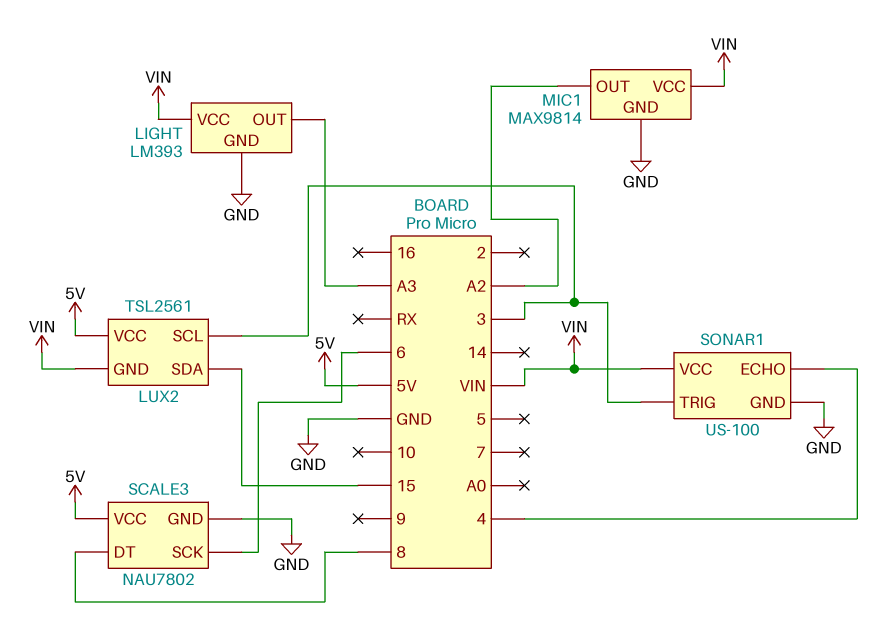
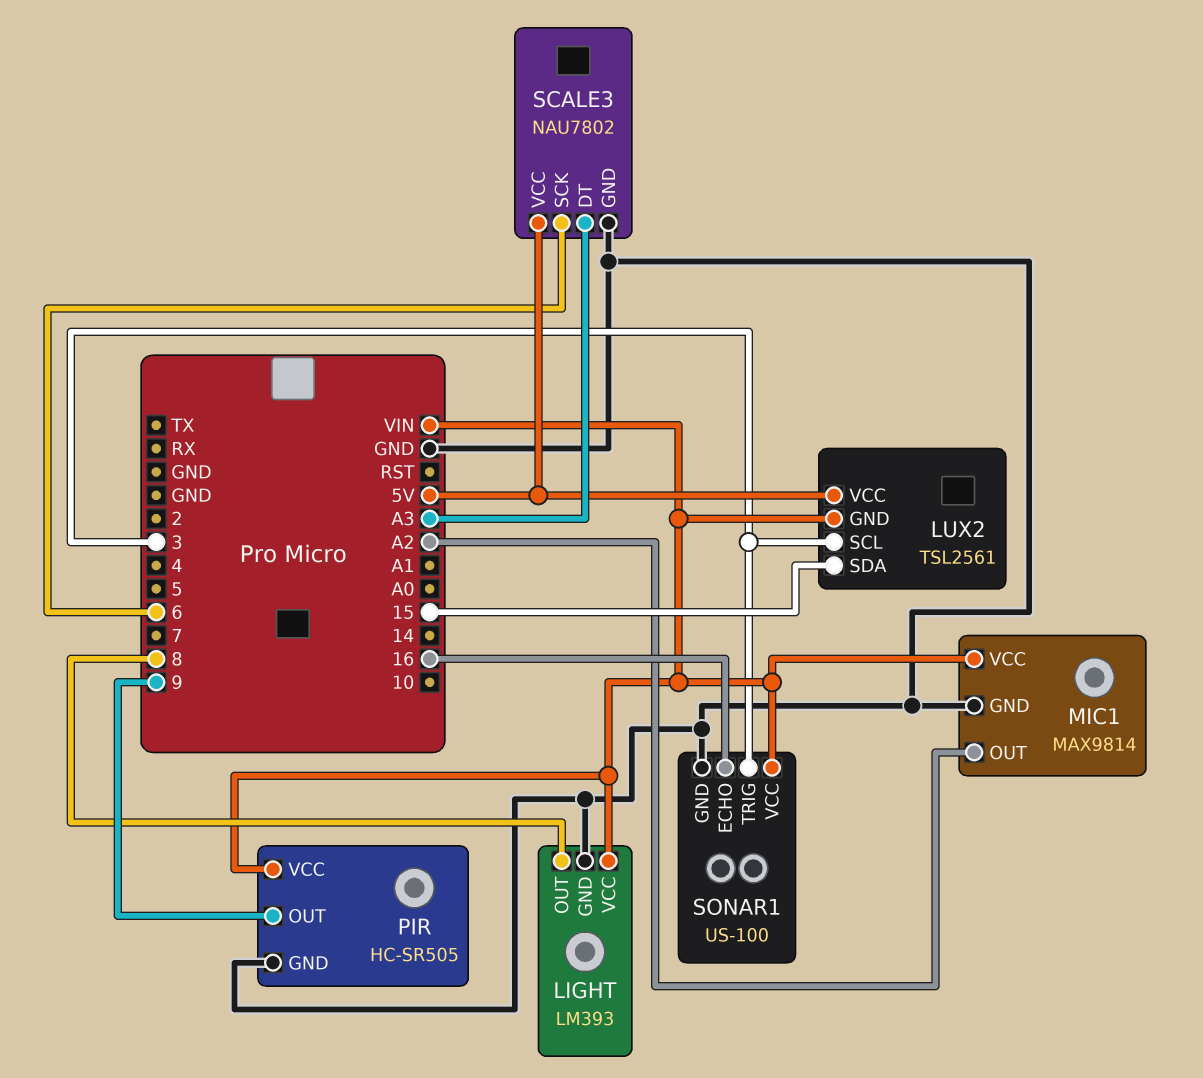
LIGHT pin OUT: A3 -> 8
PIR: none -> HC-SR505
PIR pin GND: none -> GND
PIR pin OUT: none -> 9
PIR pin VCC: none -> VIN
SCALE3 pin DT: 8 -> A3
SONAR1 pin ECHO: 4 -> 16

